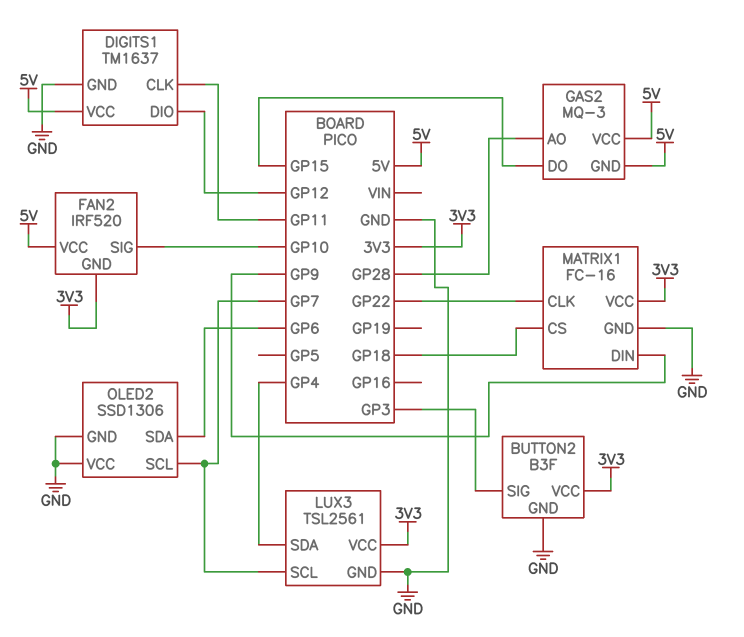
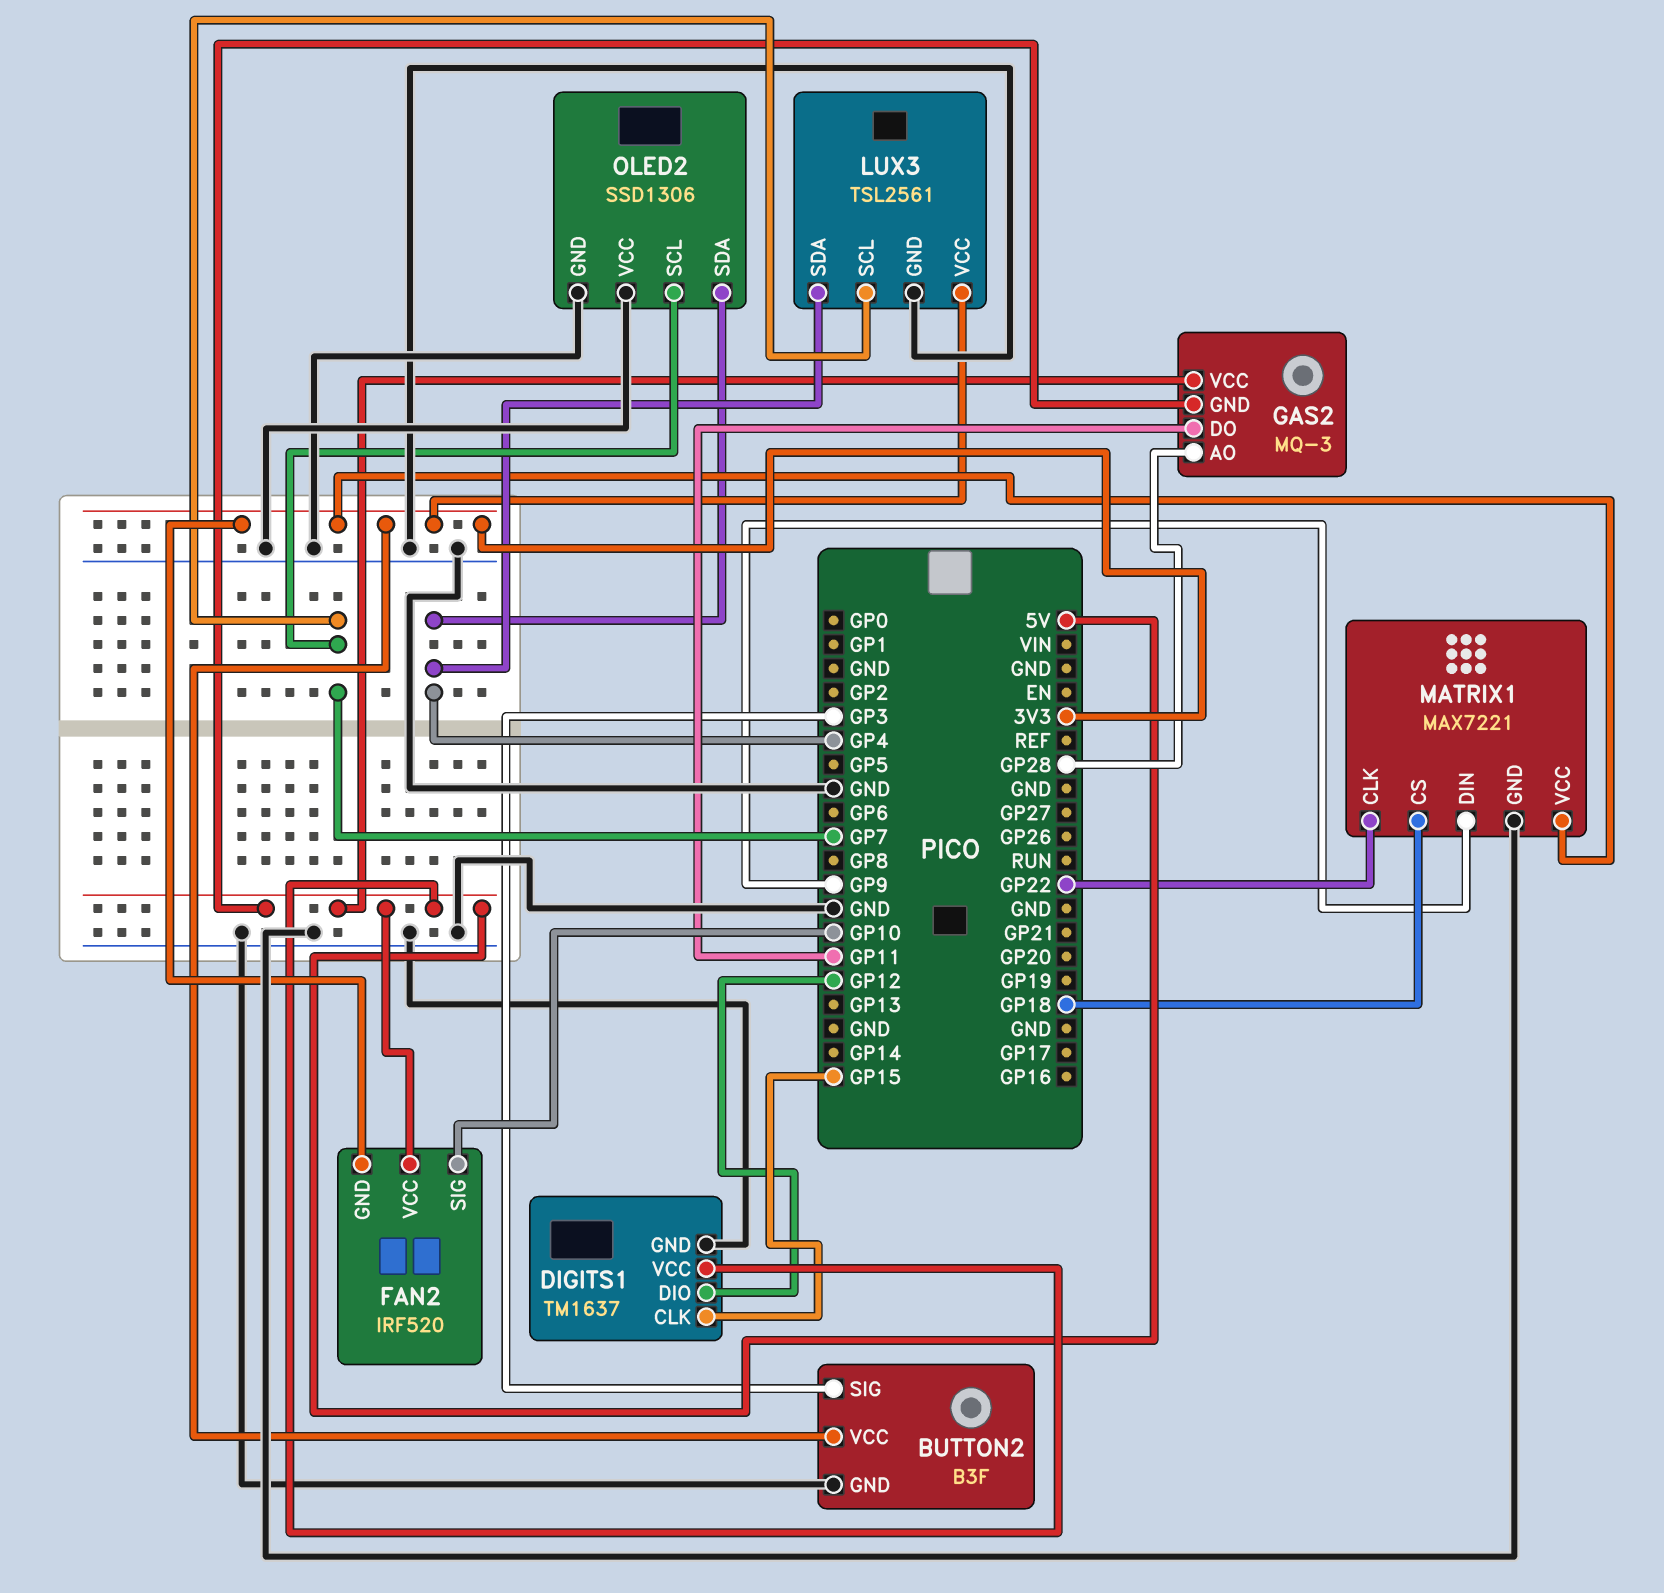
DIGITS1 pin CLK: GP11 -> GP15
GAS2 pin DO: GP15 -> GP11
MATRIX1: FC-16 -> MAX7221
OLED2 pin SDA: GP6 -> GP4

